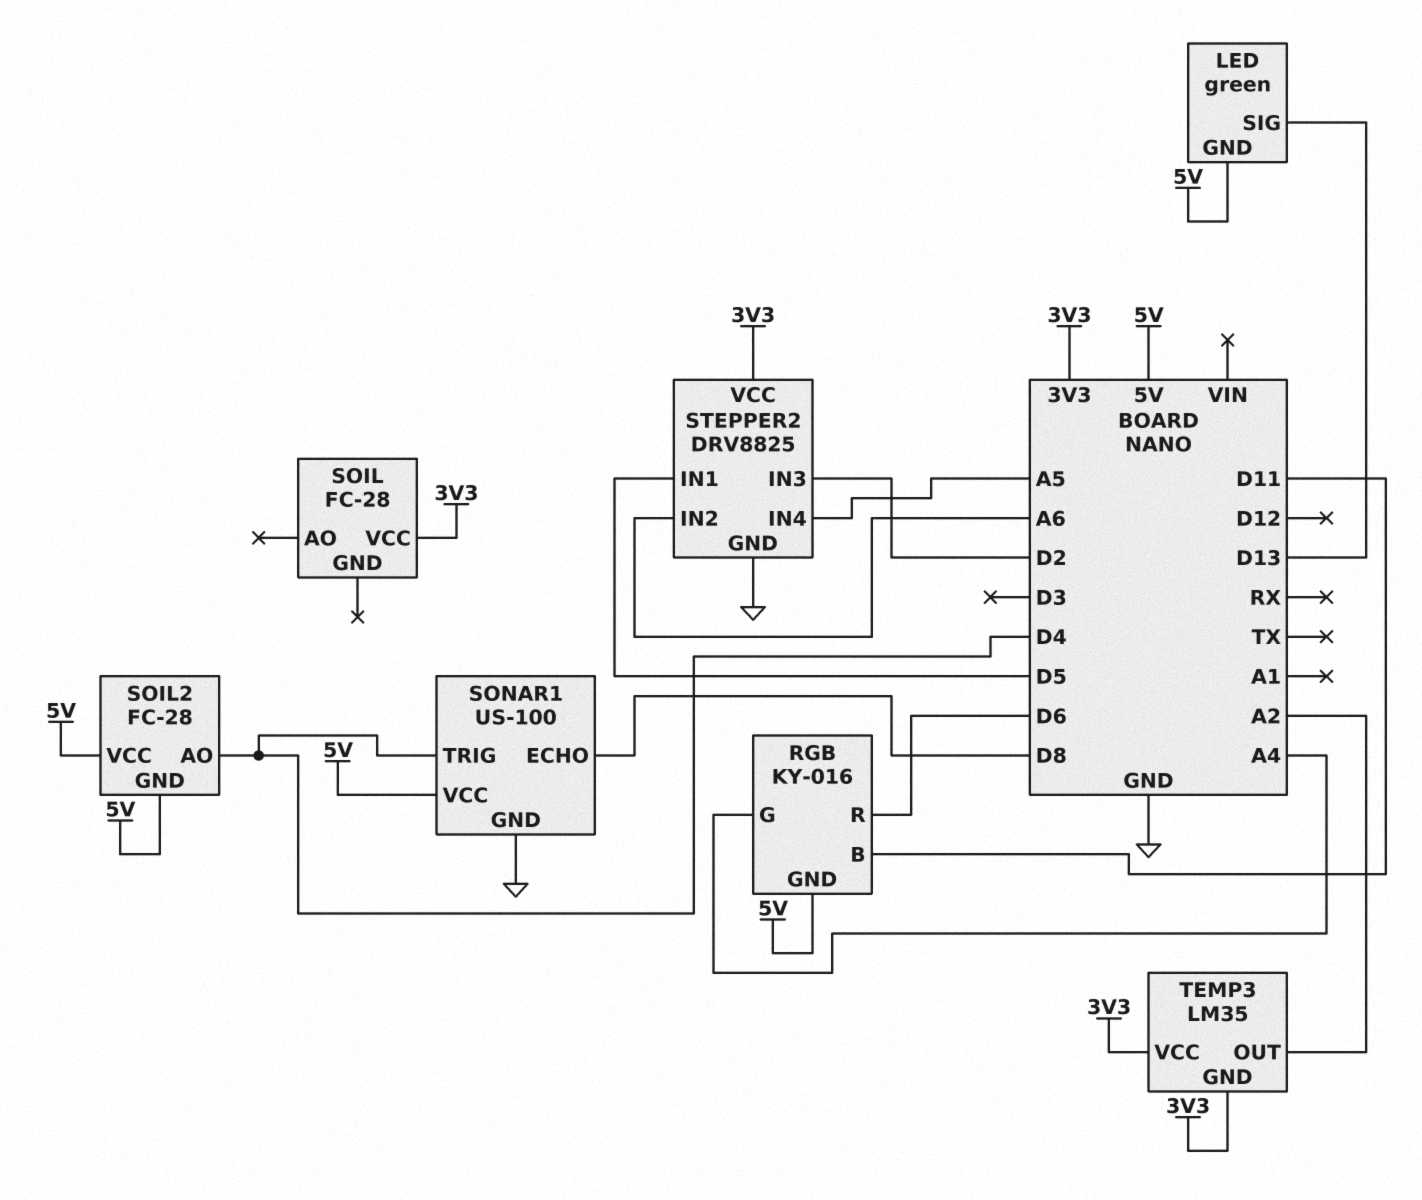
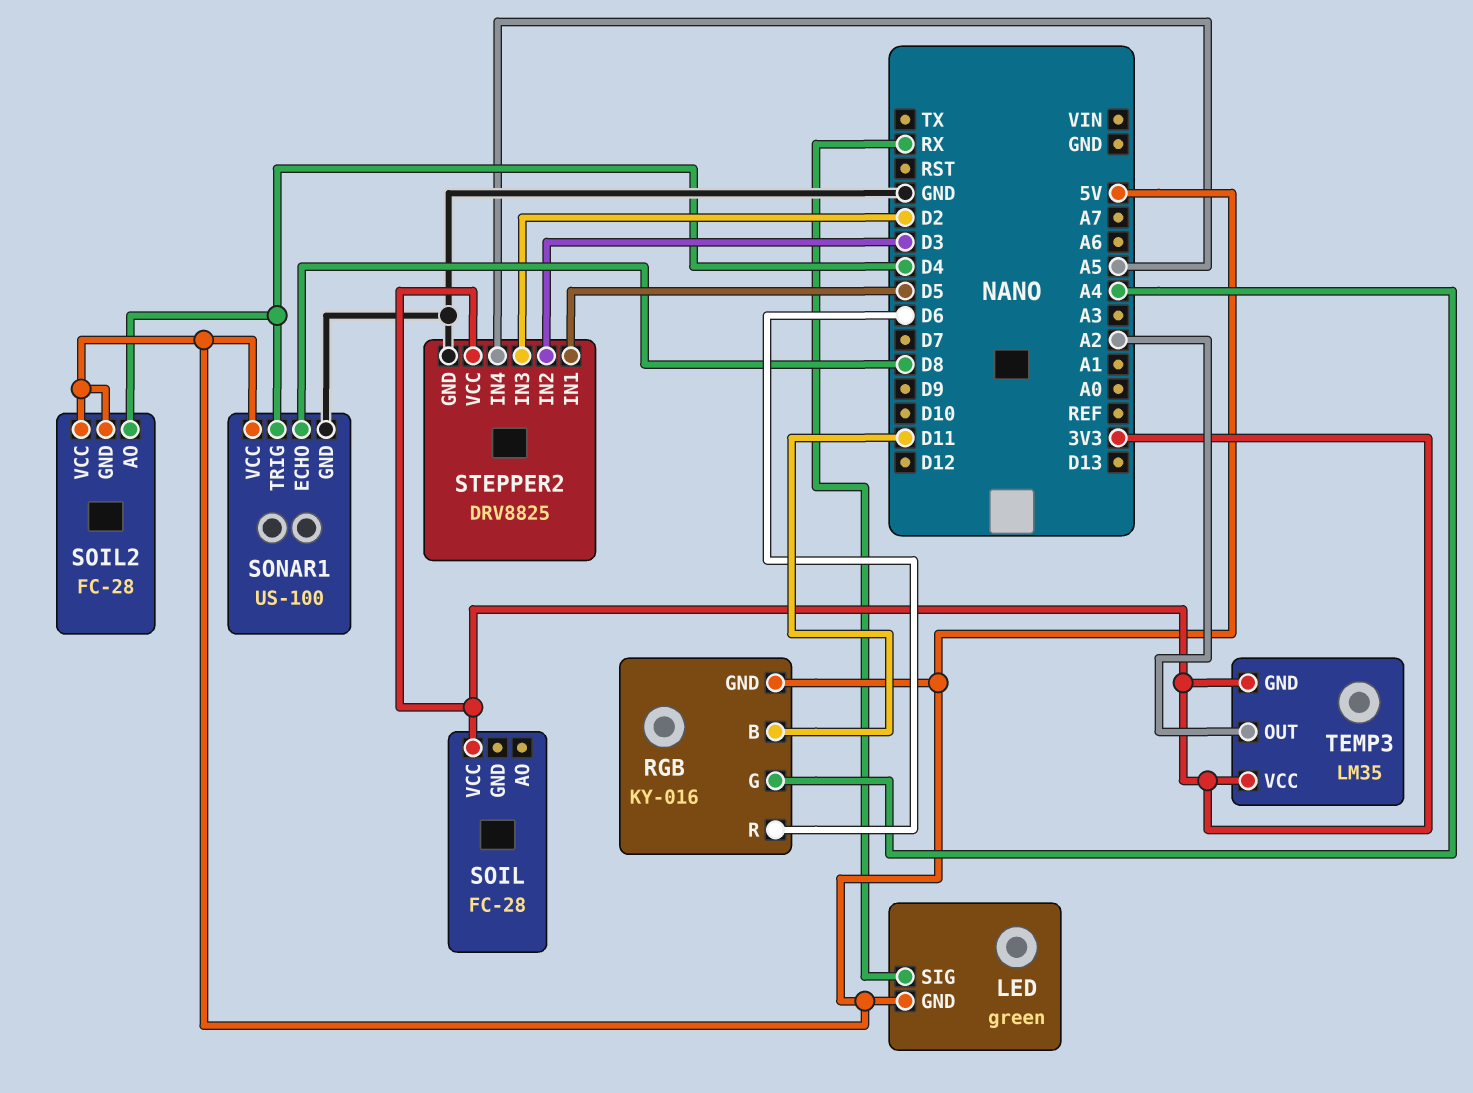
LED pin SIG: D13 -> RX
STEPPER2 pin IN2: A6 -> D3

